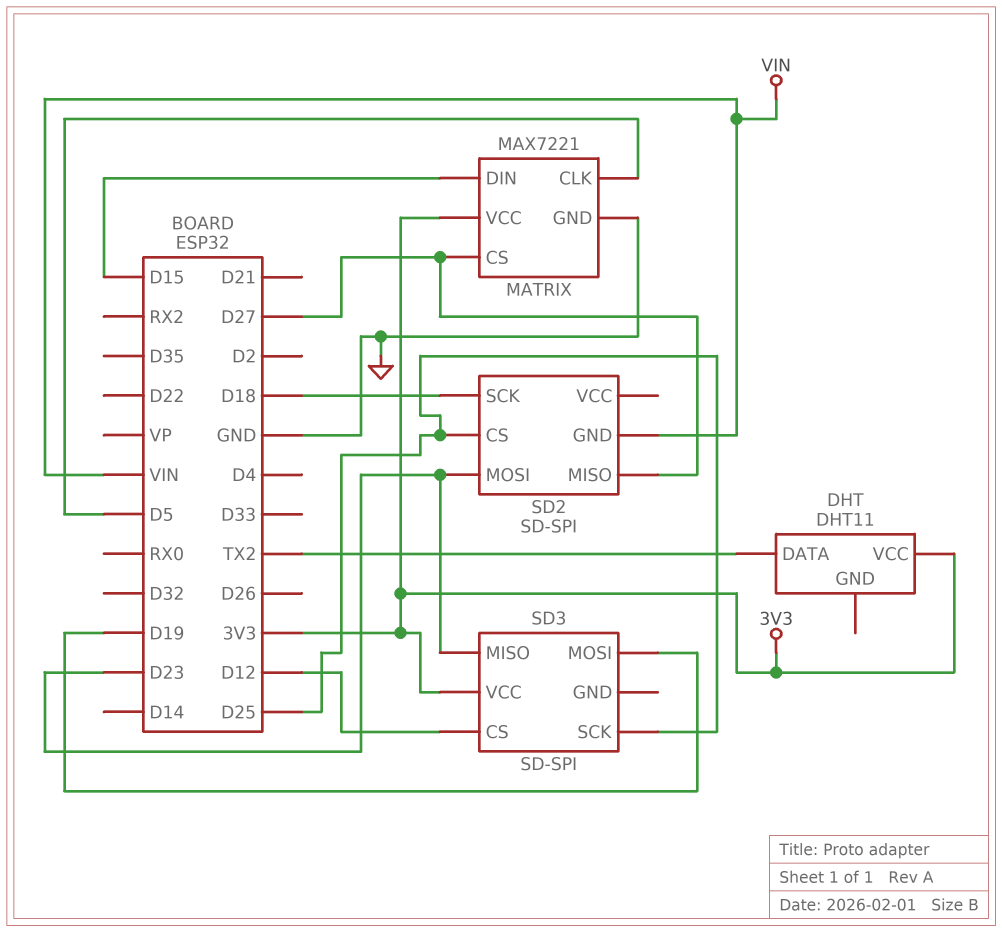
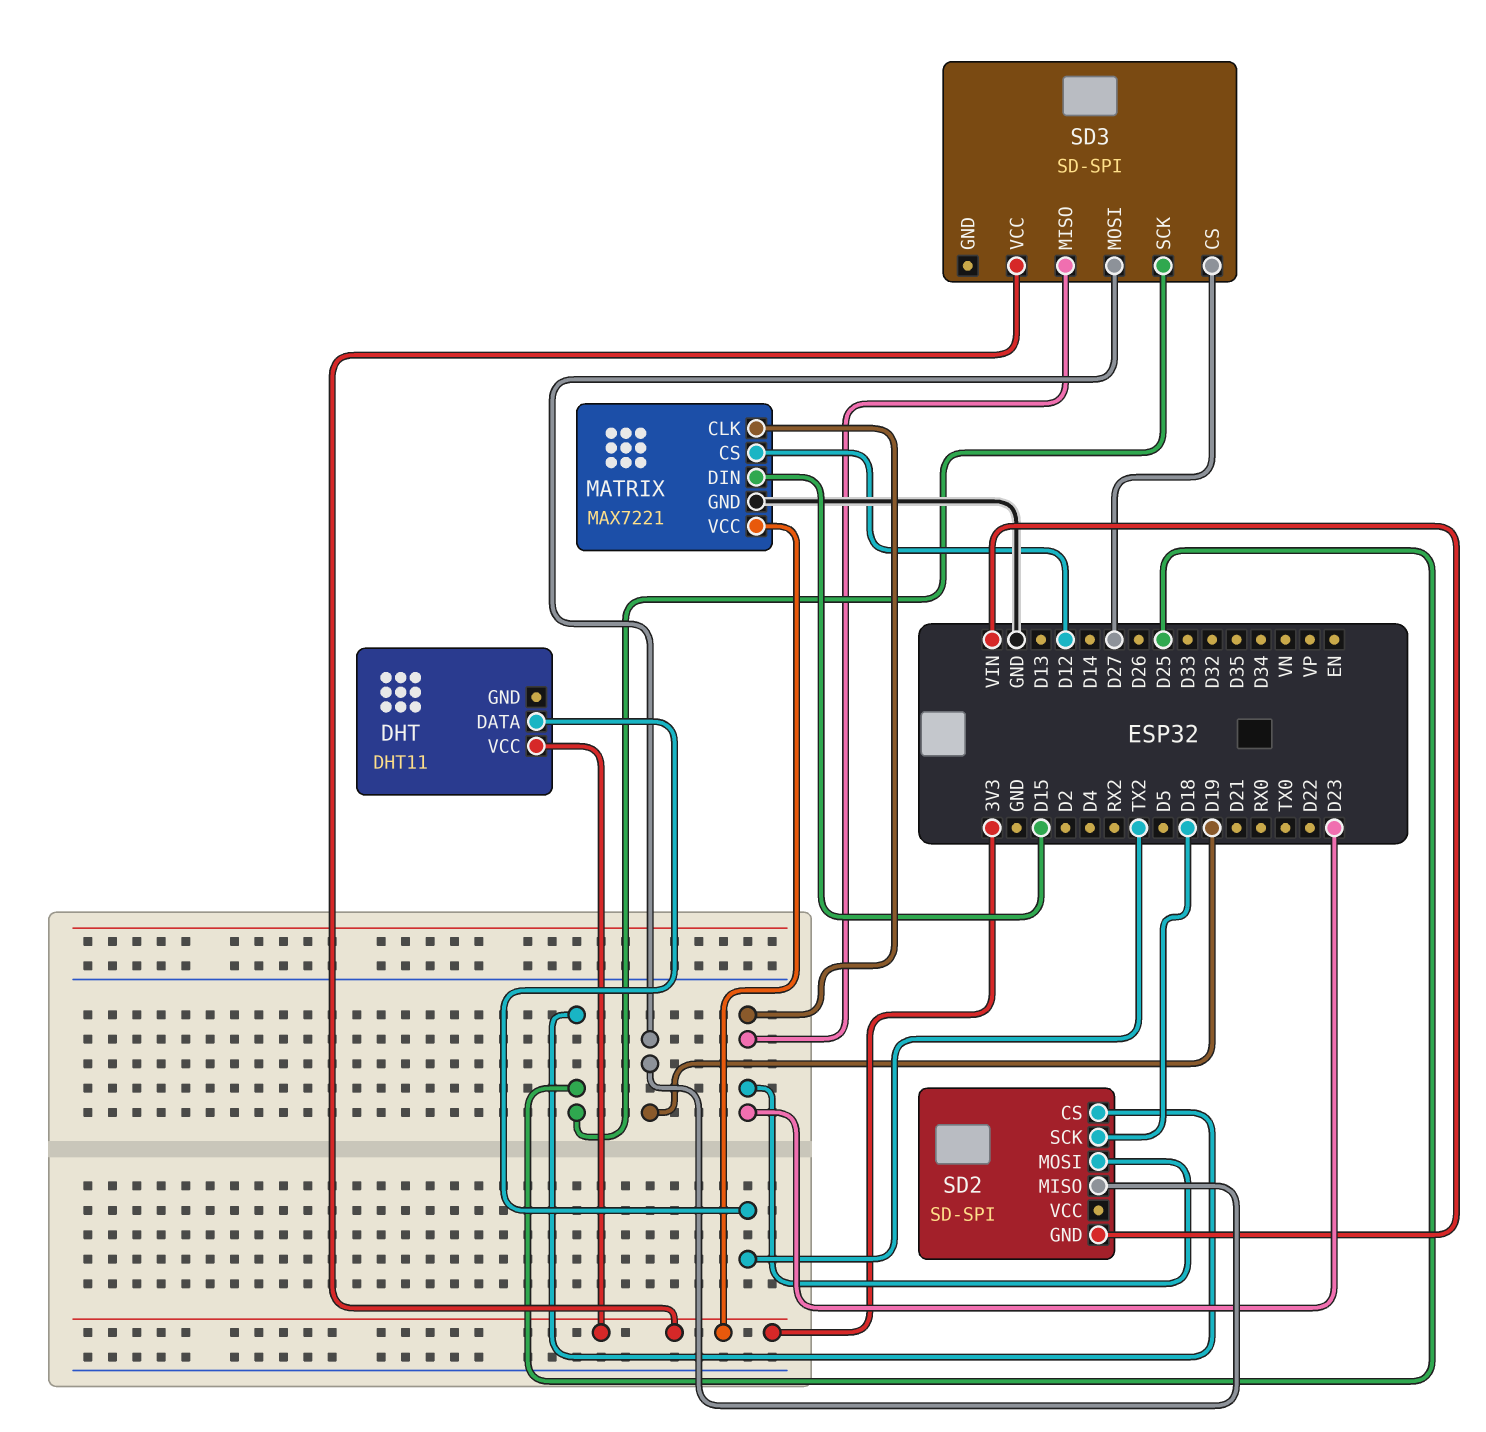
MATRIX pin CLK: D5 -> D23
MATRIX pin CS: D27 -> D12
SD2 pin MISO: D27 -> D19
SD3 pin CS: D12 -> D27

